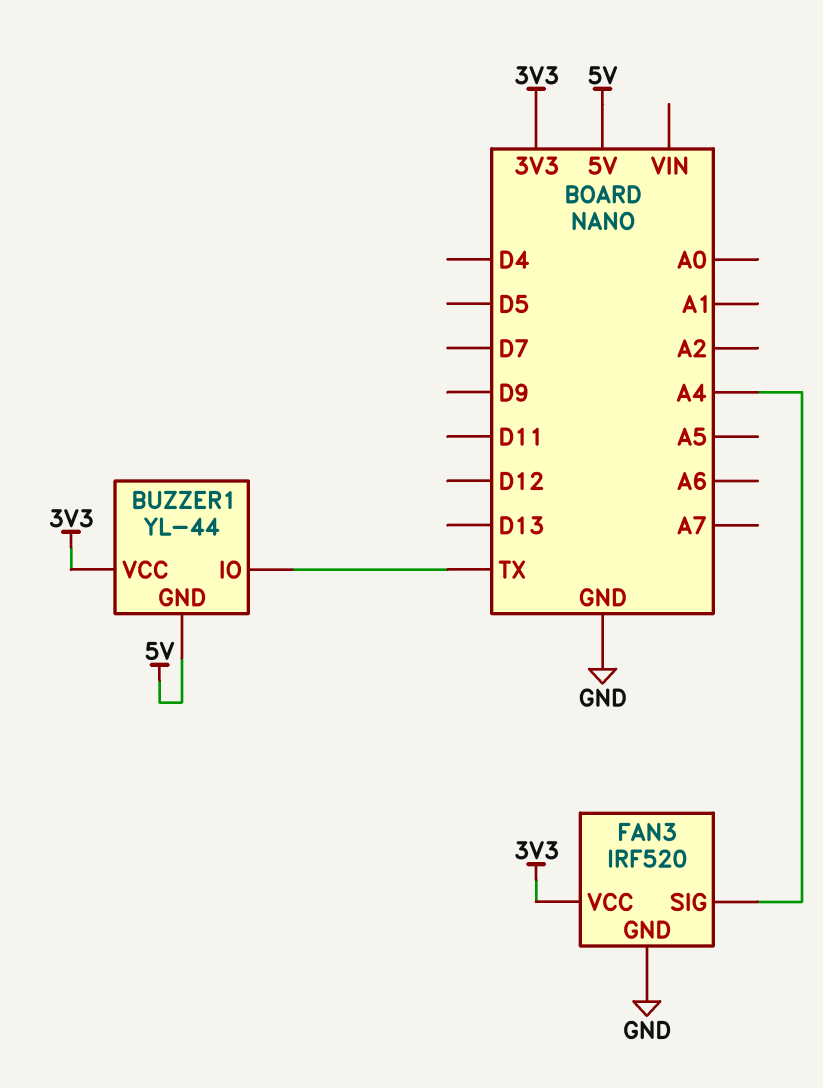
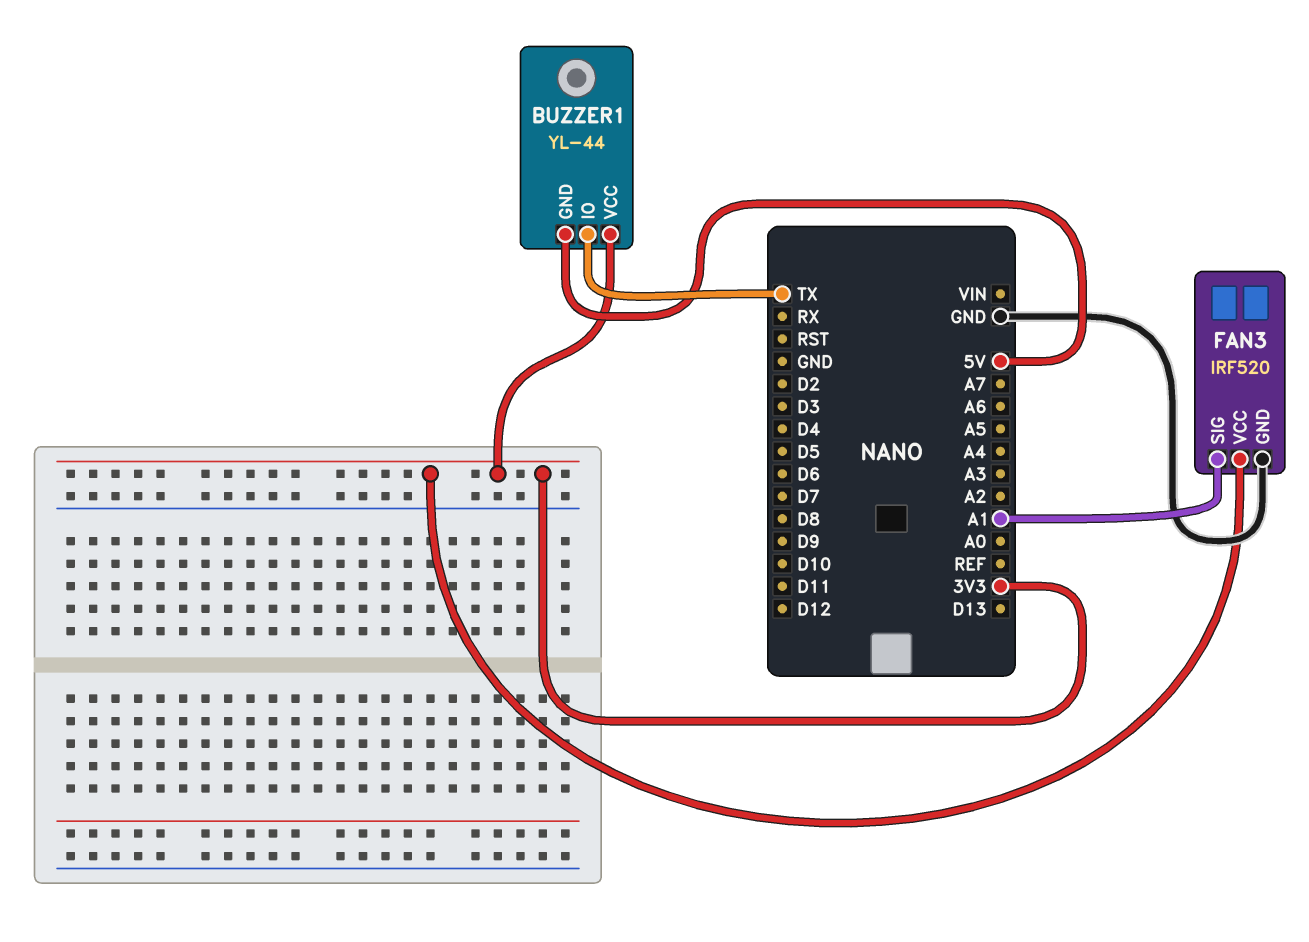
FAN3 pin SIG: A4 -> A1

